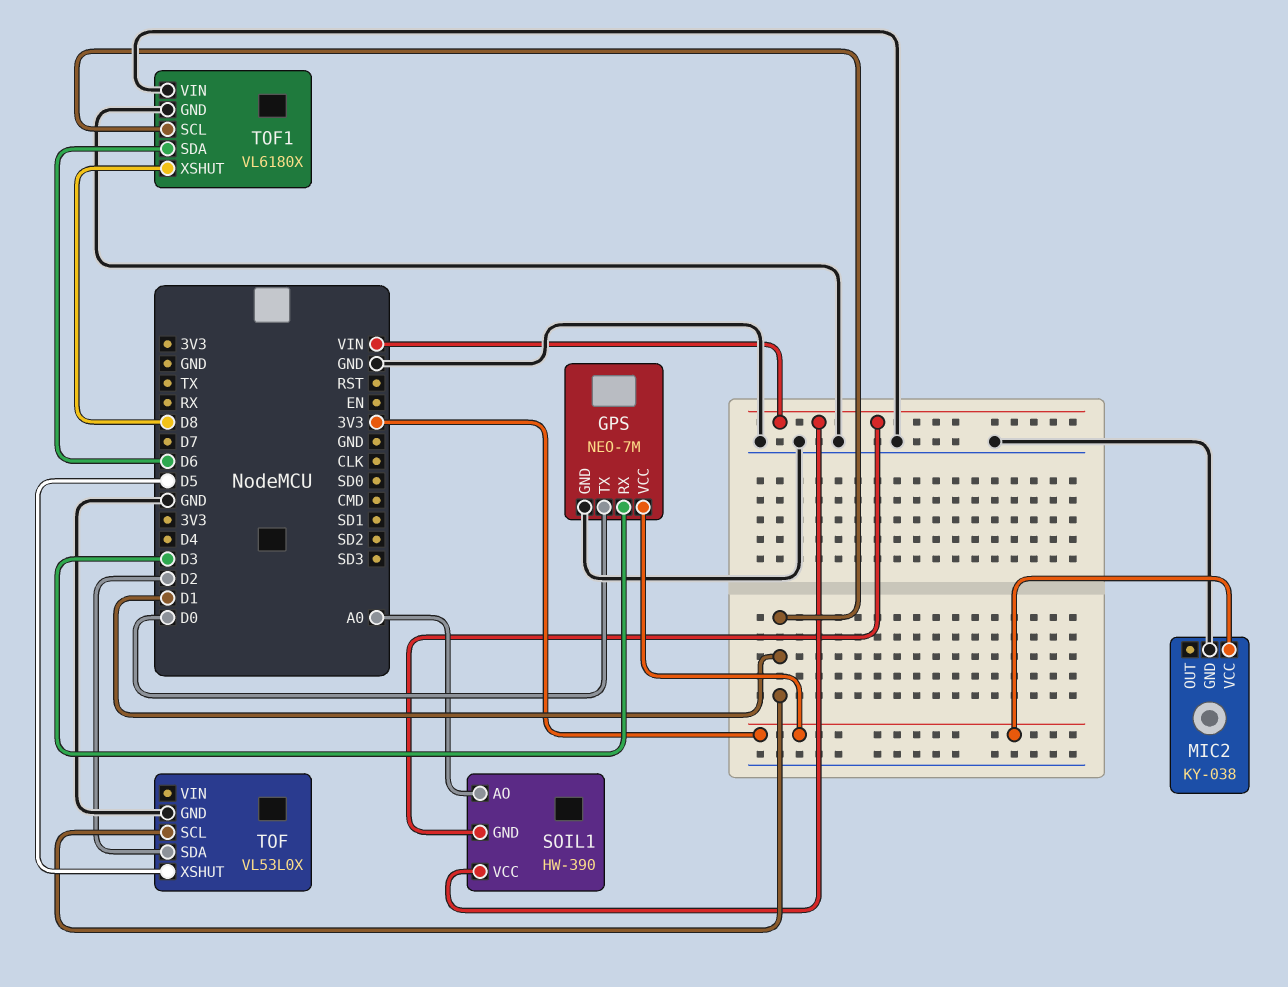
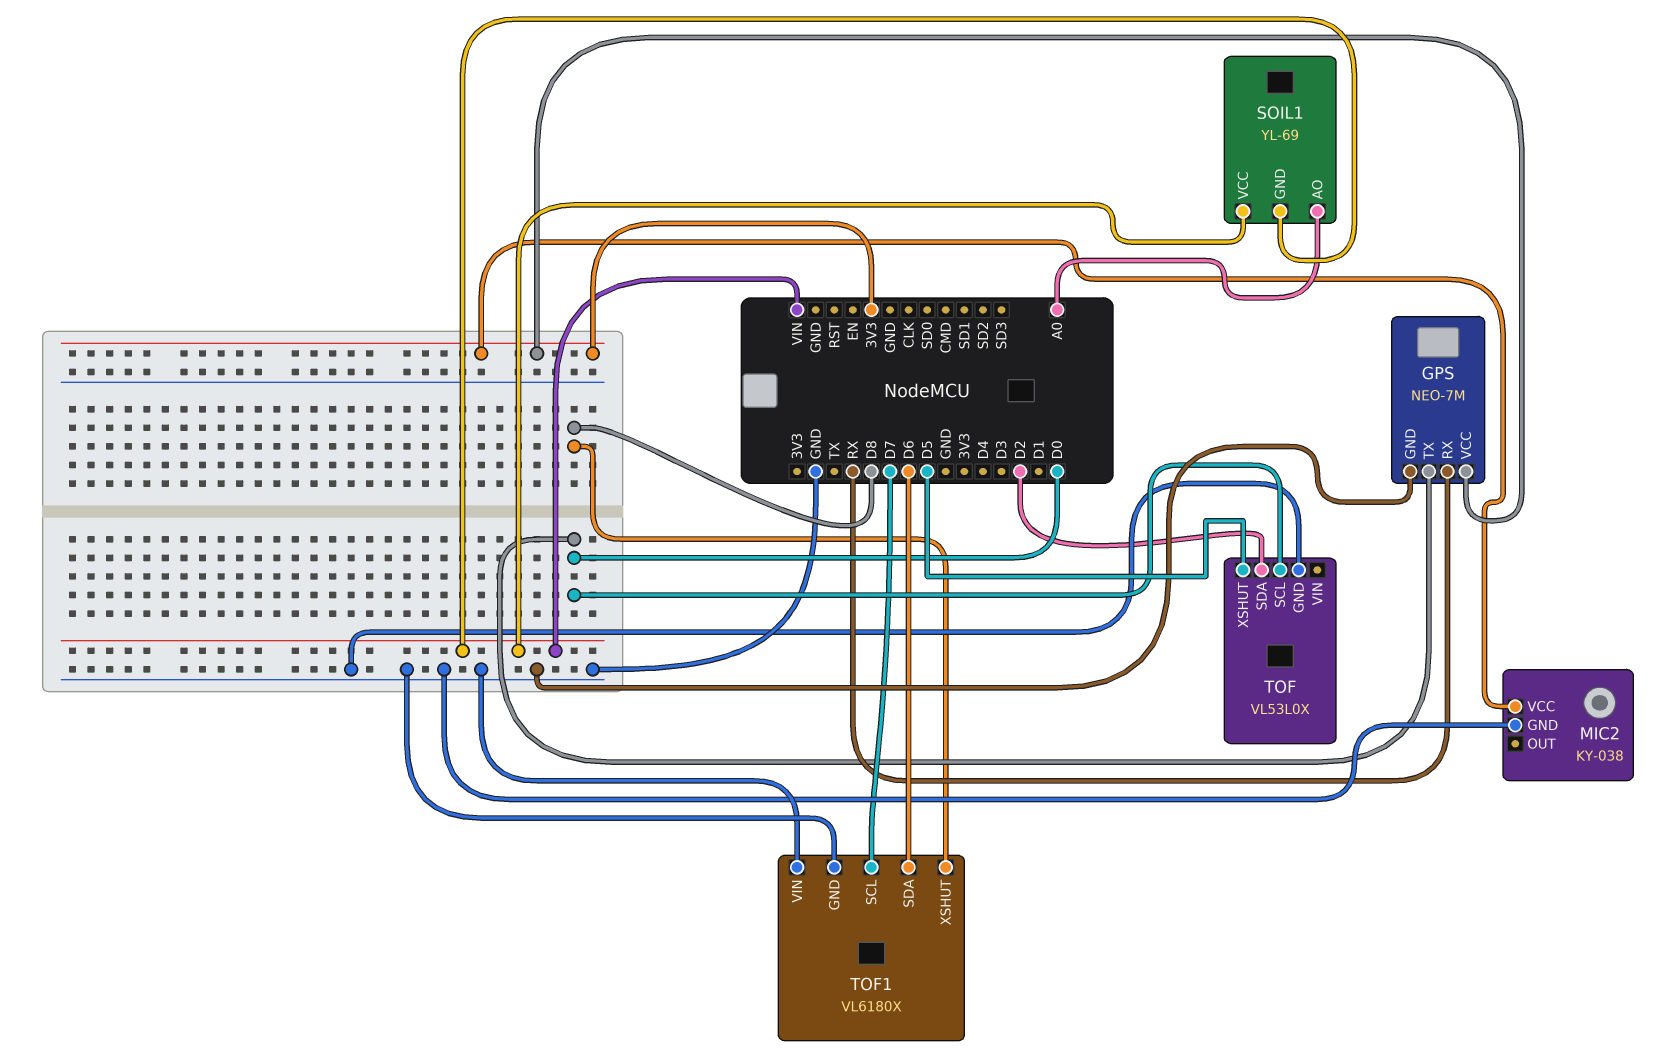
GPS pin RX: D3 -> RX
SOIL1: HW-390 -> YL-69
TOF pin SCL: D1 -> D0
TOF1 pin SCL: D1 -> D7

